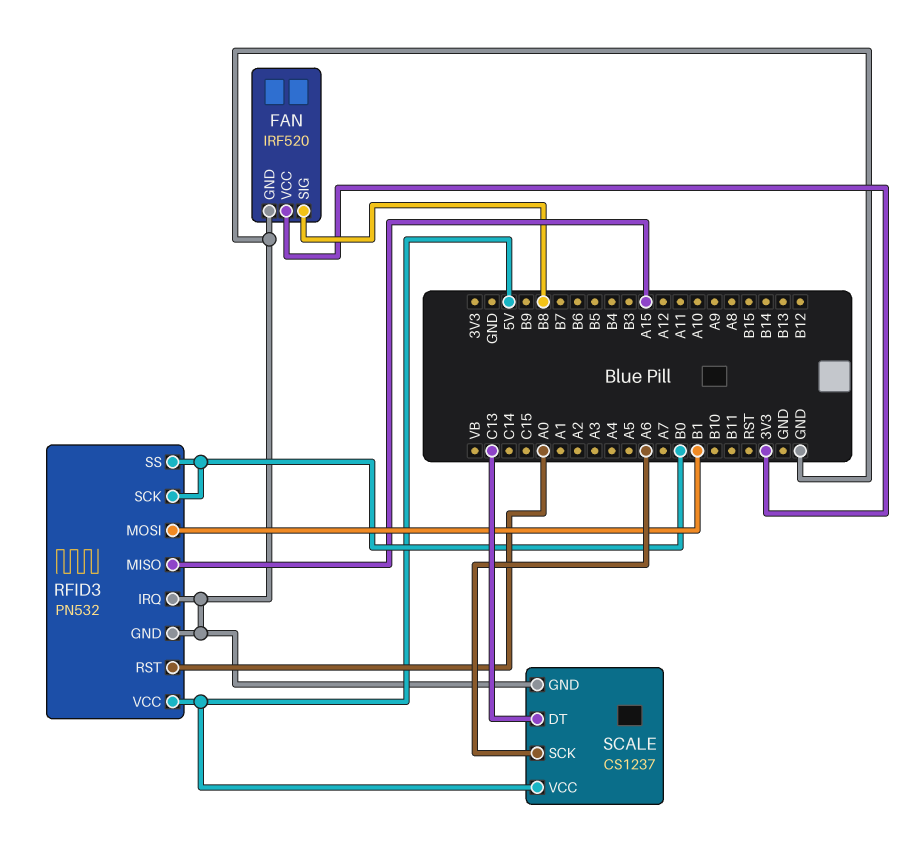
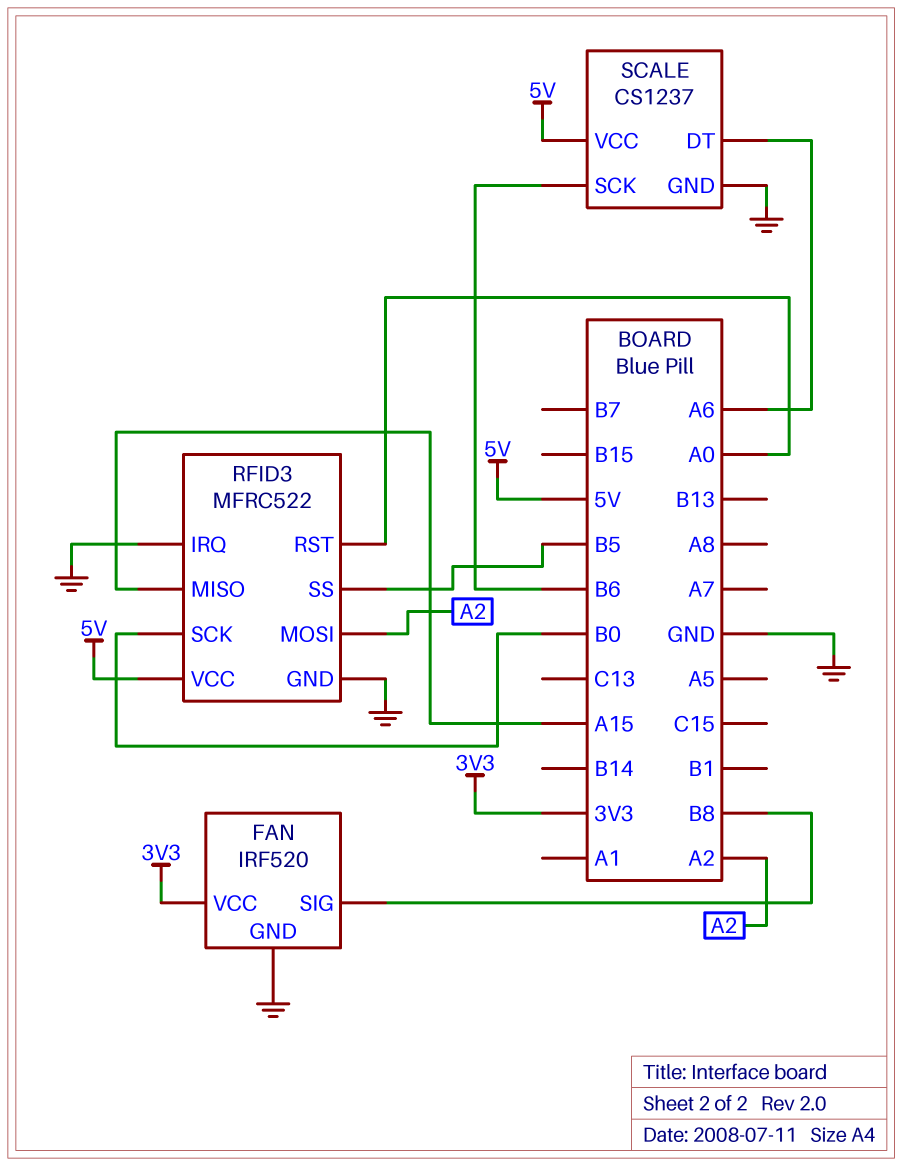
RFID3: PN532 -> MFRC522
RFID3 pin MOSI: B1 -> A2
RFID3 pin SS: B0 -> B5
SCALE pin DT: C13 -> A6
SCALE pin SCK: A6 -> B6

